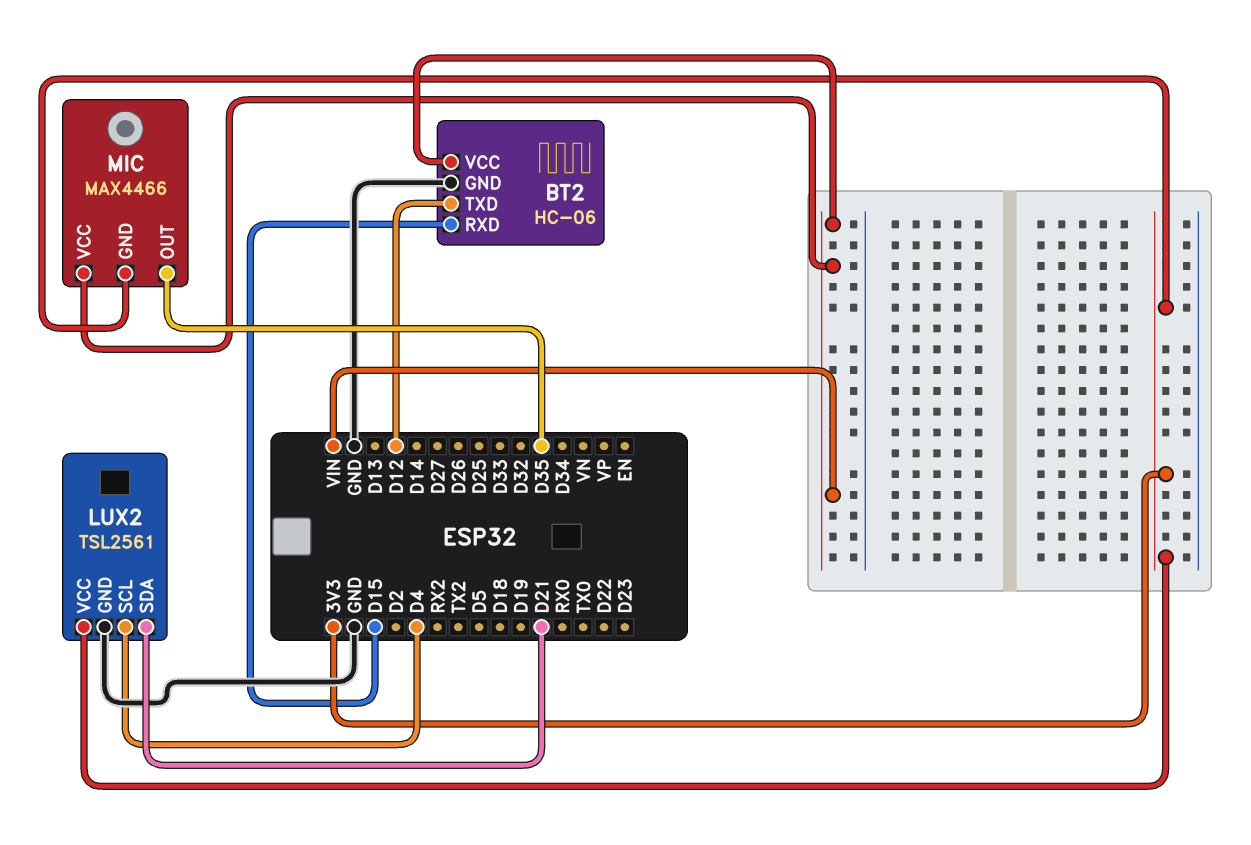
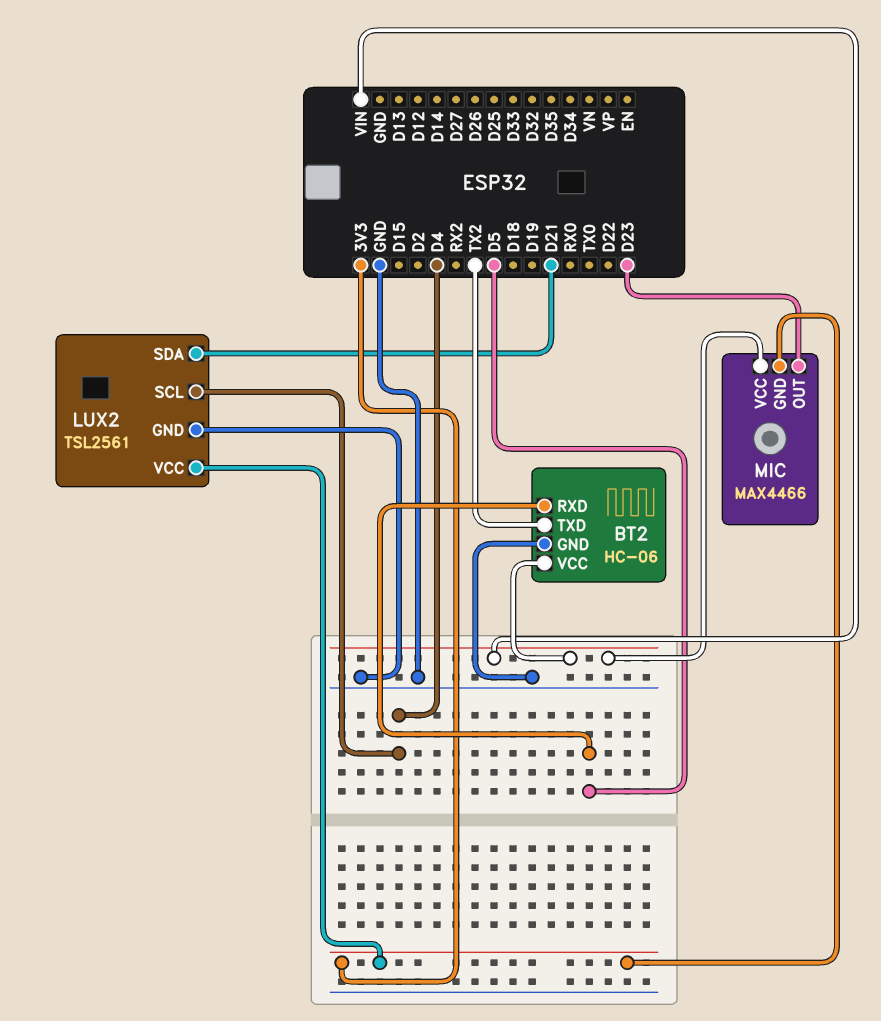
BT2 pin RXD: D15 -> D5
BT2 pin TXD: D12 -> TX2
MIC pin OUT: D35 -> D23

